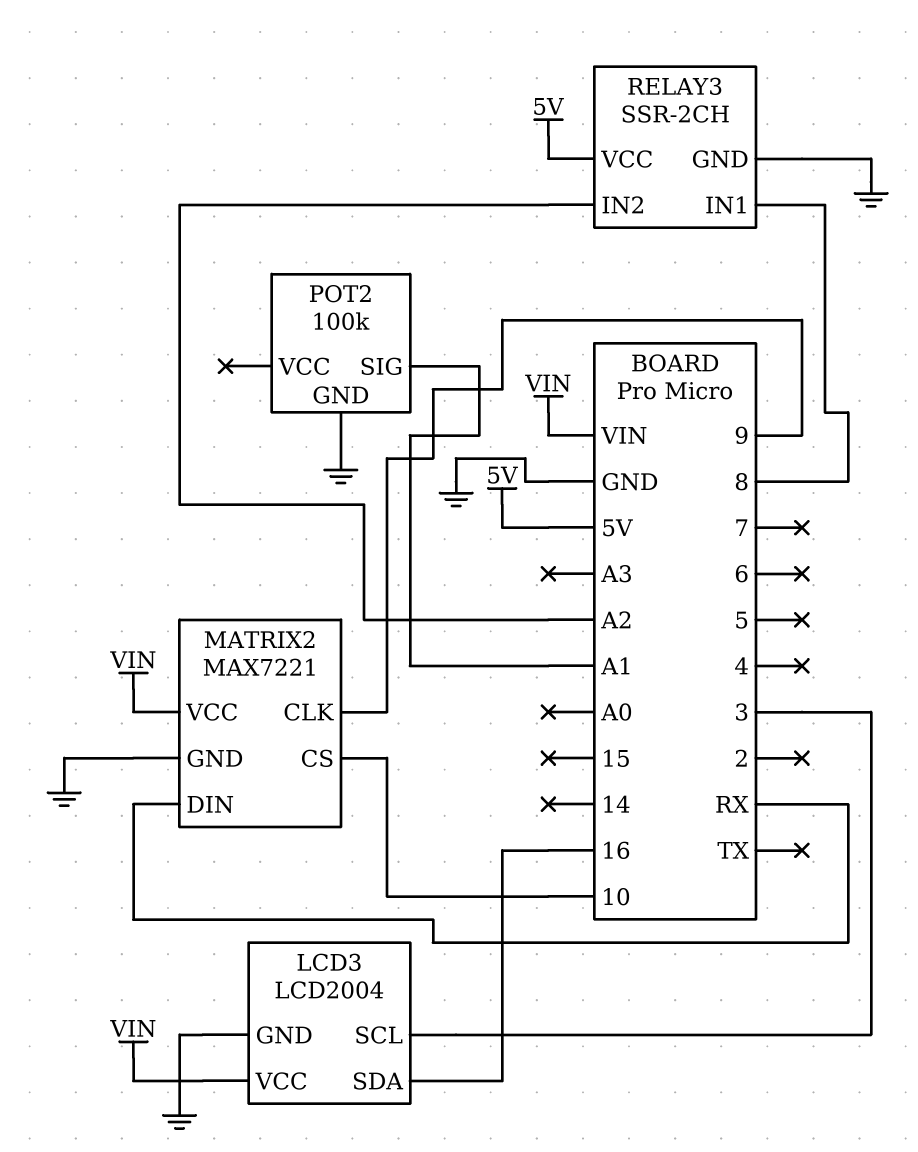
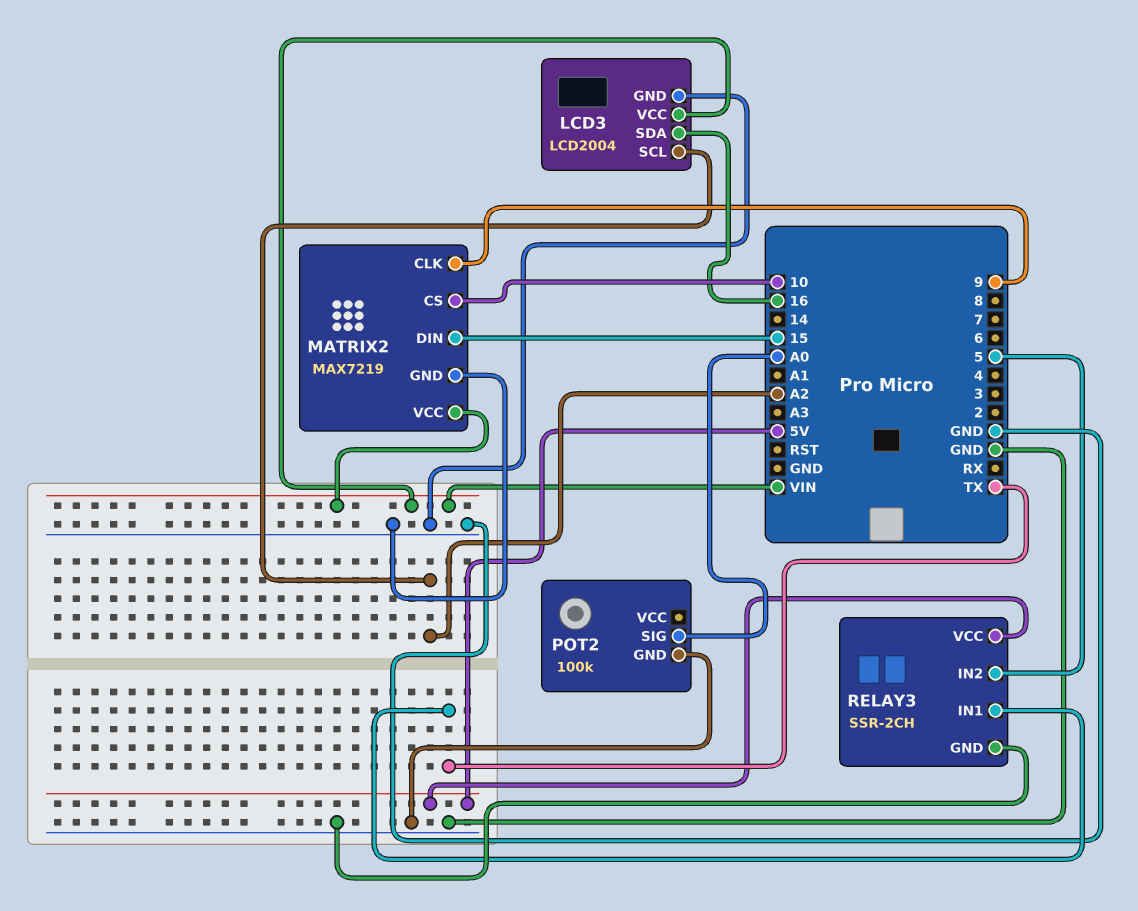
LCD3 pin SCL: 3 -> A2
MATRIX2: MAX7221 -> MAX7219
MATRIX2 pin DIN: RX -> 15
POT2 pin SIG: A1 -> A0
RELAY3 pin IN1: 8 -> TX
RELAY3 pin IN2: A2 -> 5

